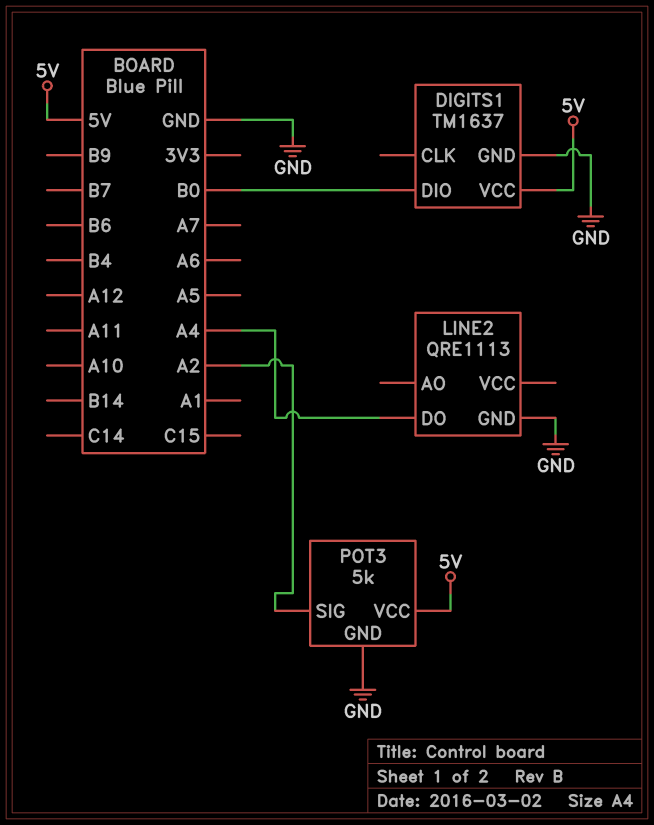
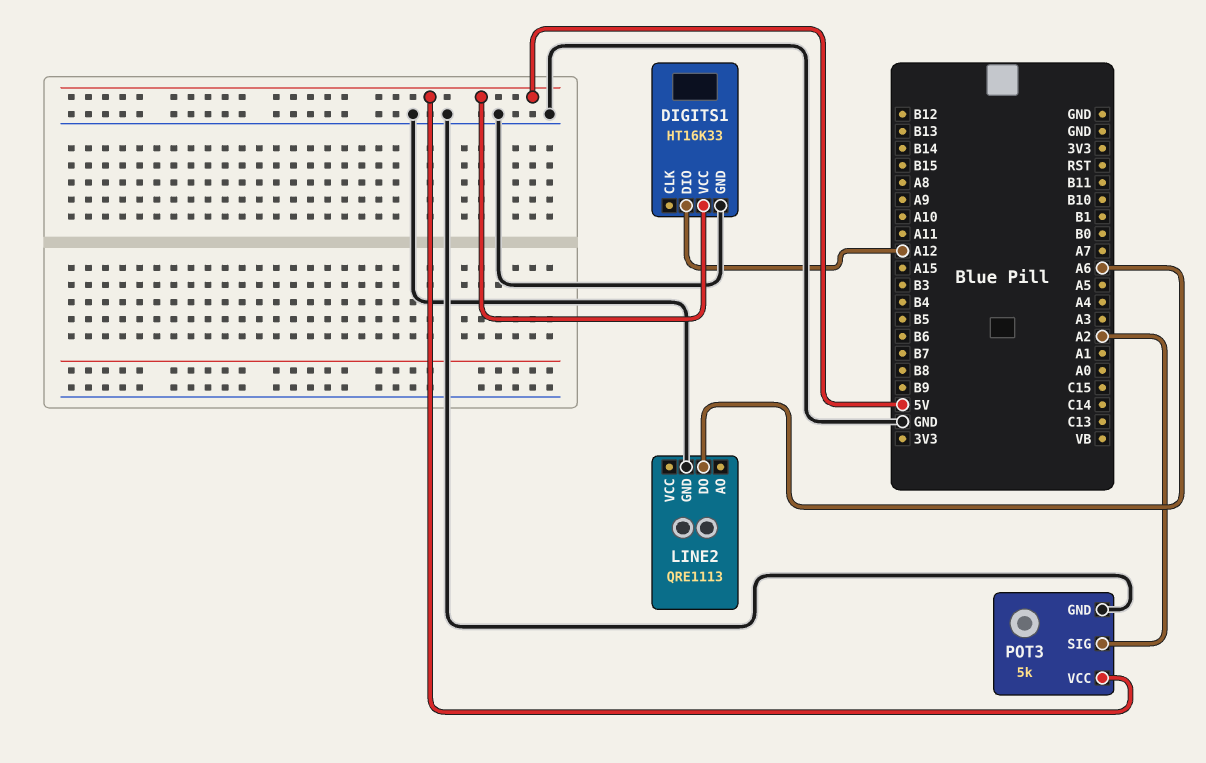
DIGITS1: TM1637 -> HT16K33
DIGITS1 pin DIO: B0 -> A12
LINE2 pin DO: A4 -> A6

